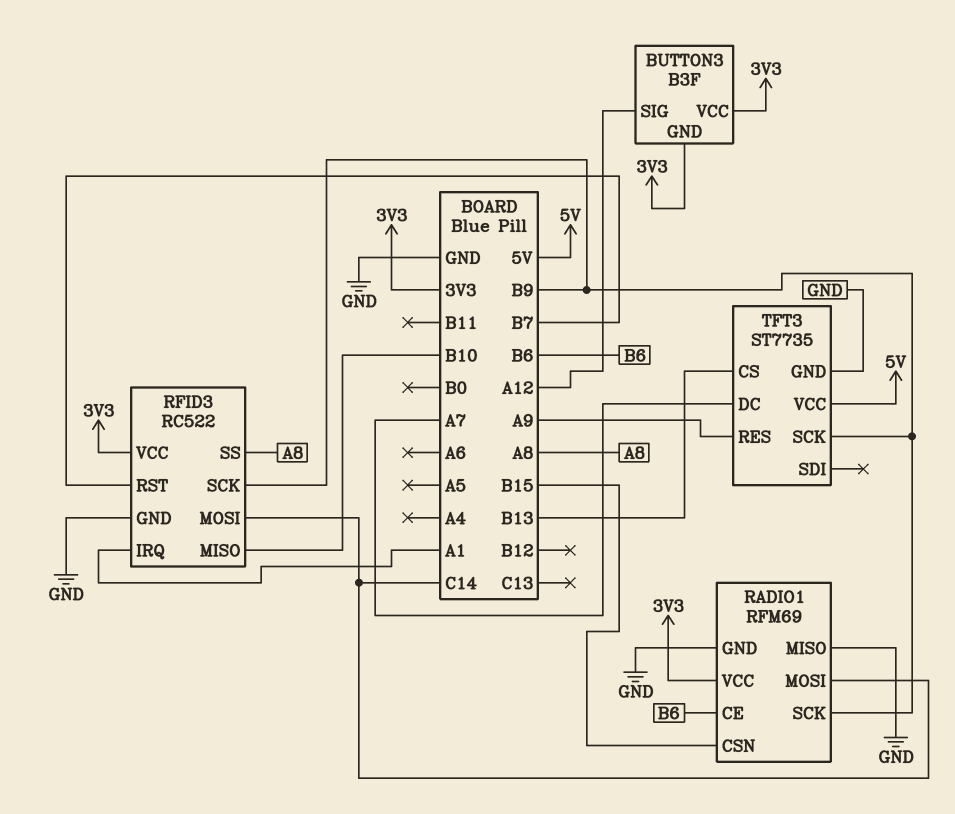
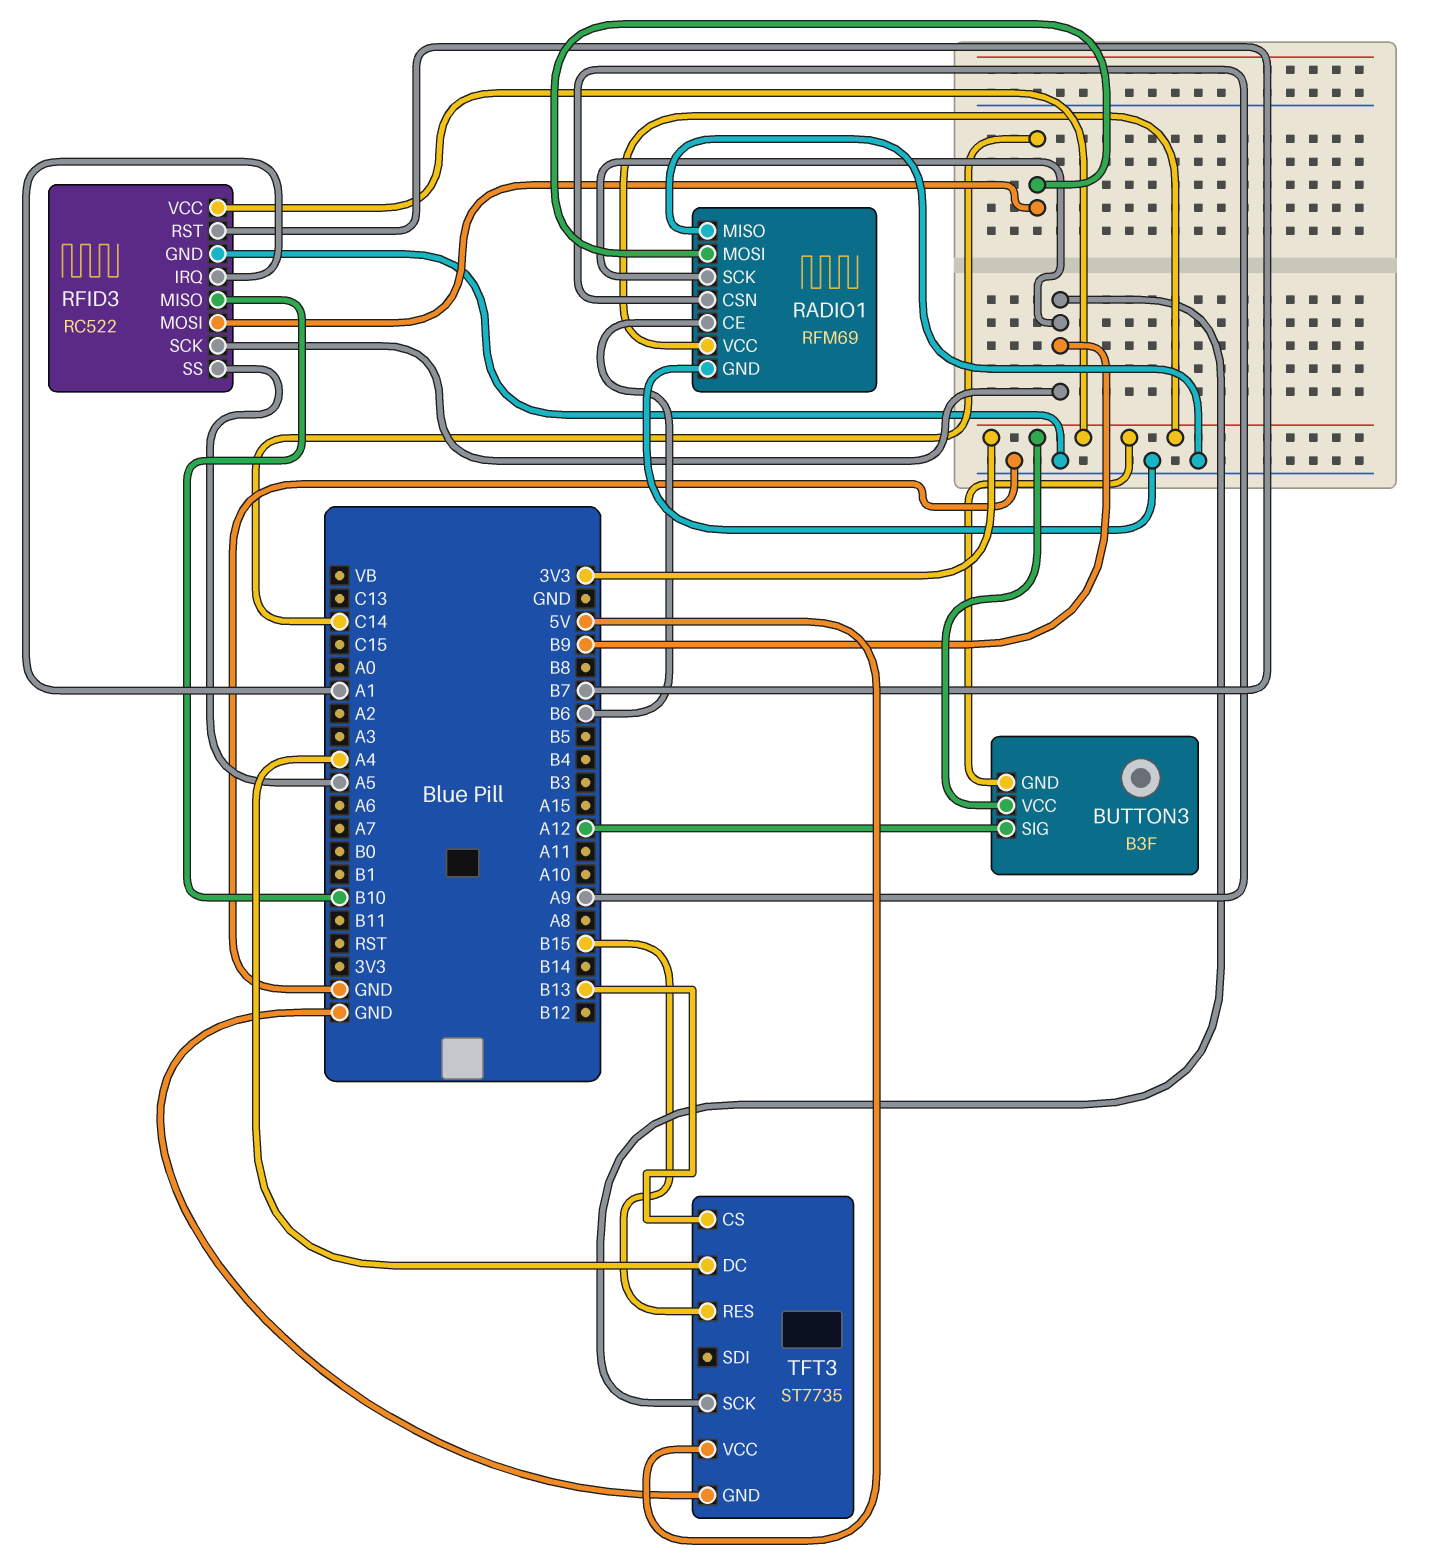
RADIO1 pin CSN: B15 -> A9
RFID3 pin SS: A8 -> A5
TFT3 pin DC: A7 -> A4
TFT3 pin RES: A9 -> B15

